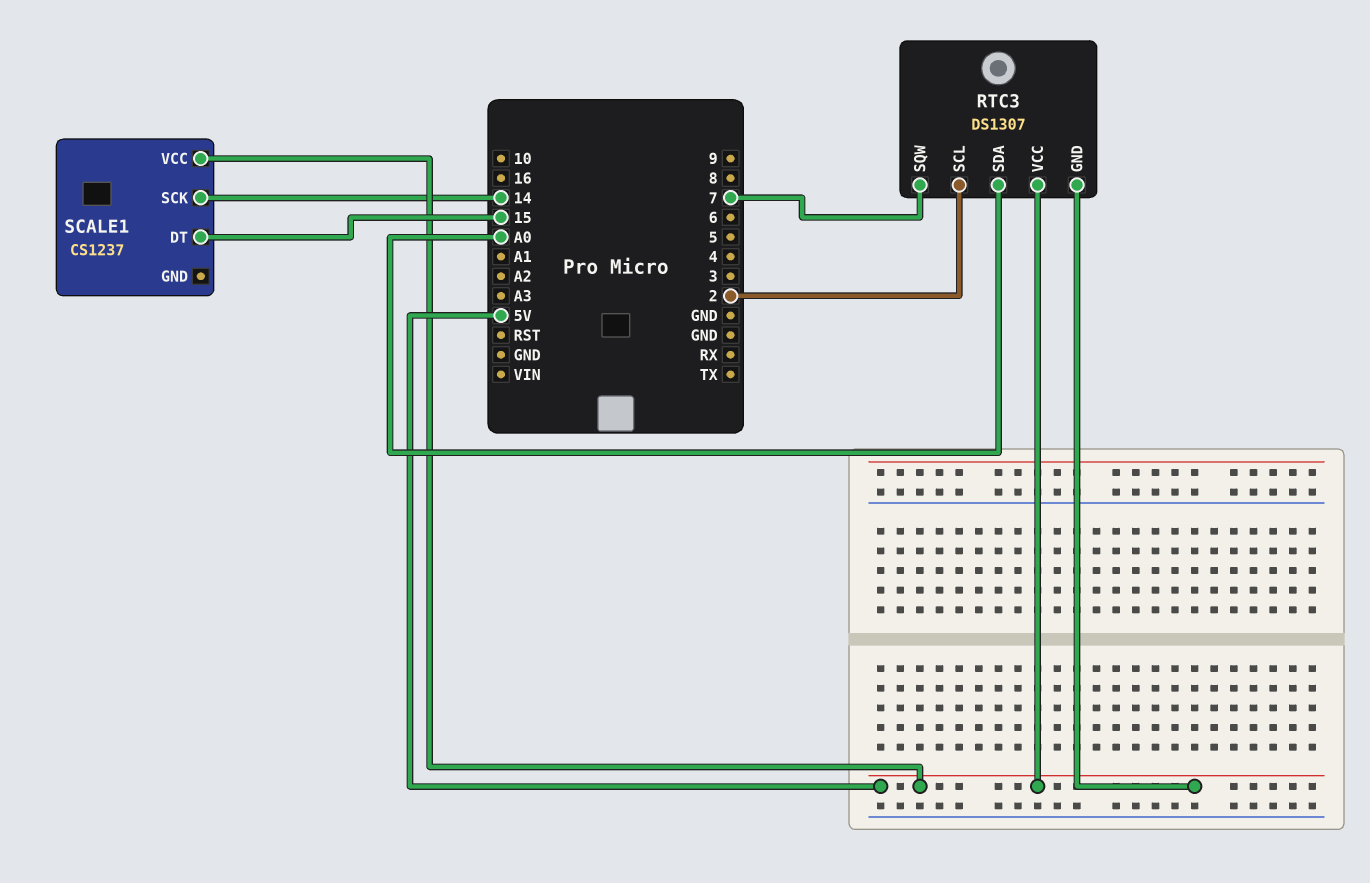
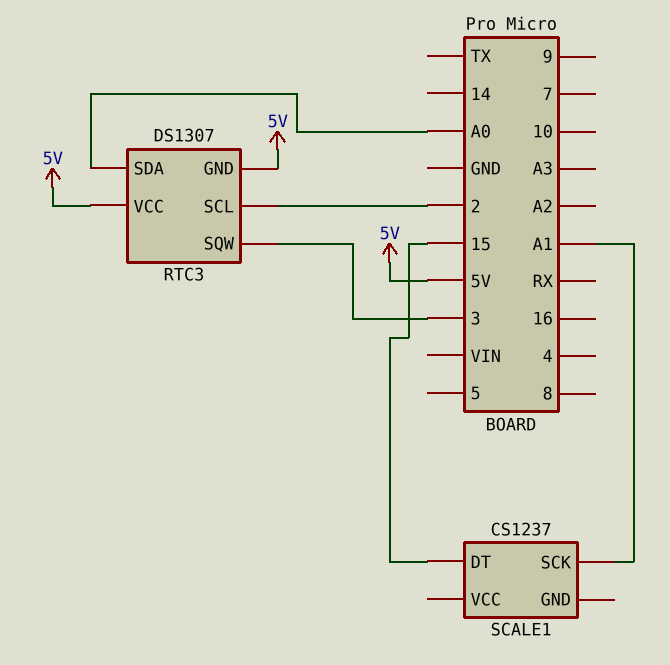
RTC3 pin SQW: 7 -> 3
SCALE1 pin SCK: 14 -> A1
SCALE1 pin VCC: 5V -> none

